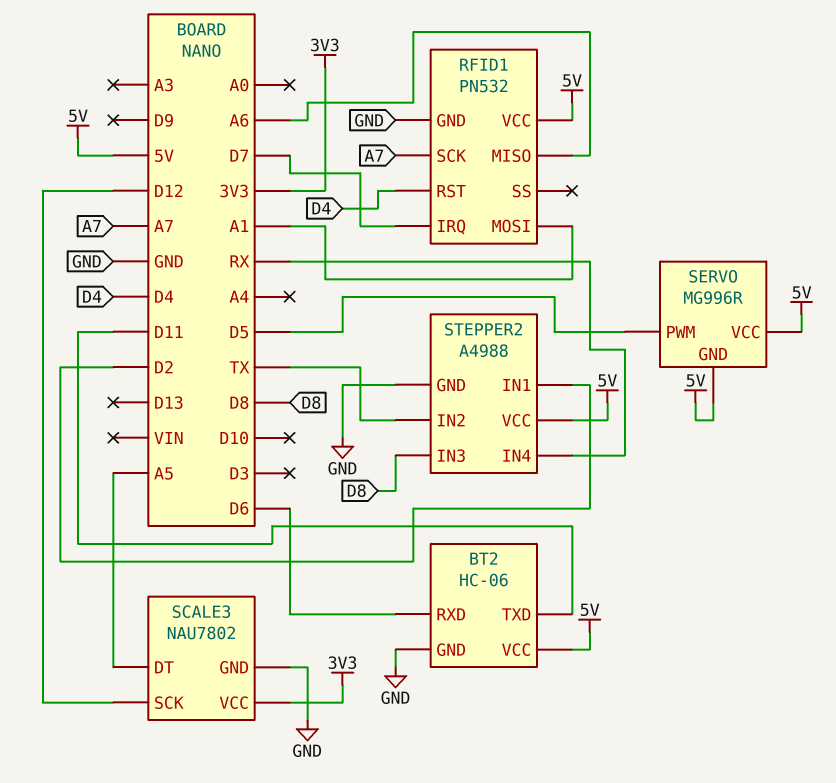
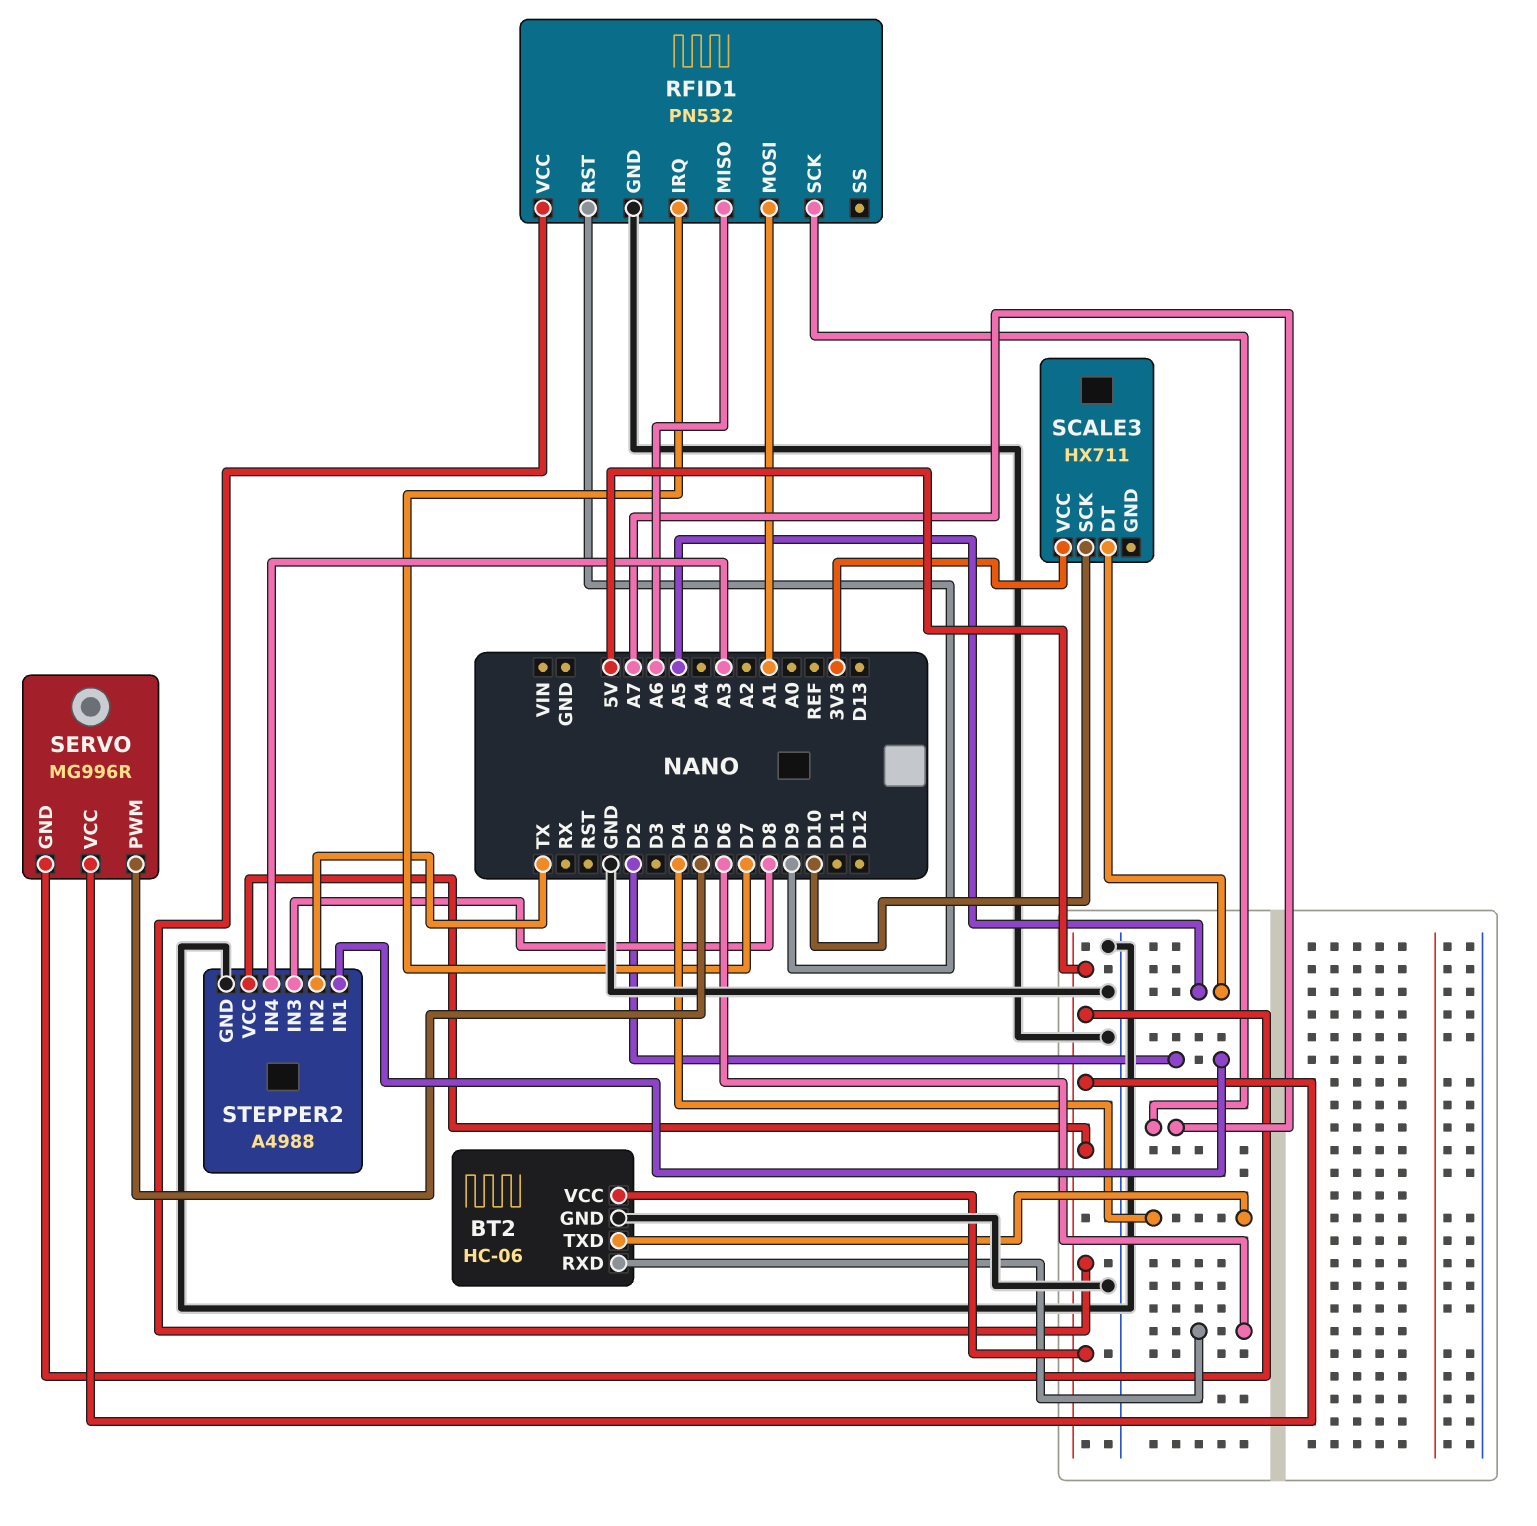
BT2 pin TXD: D11 -> D4
RFID1 pin RST: D4 -> D9
SCALE3: NAU7802 -> HX711
SCALE3 pin GND: GND -> none
SCALE3 pin SCK: D12 -> D10
STEPPER2 pin IN4: RX -> A3

